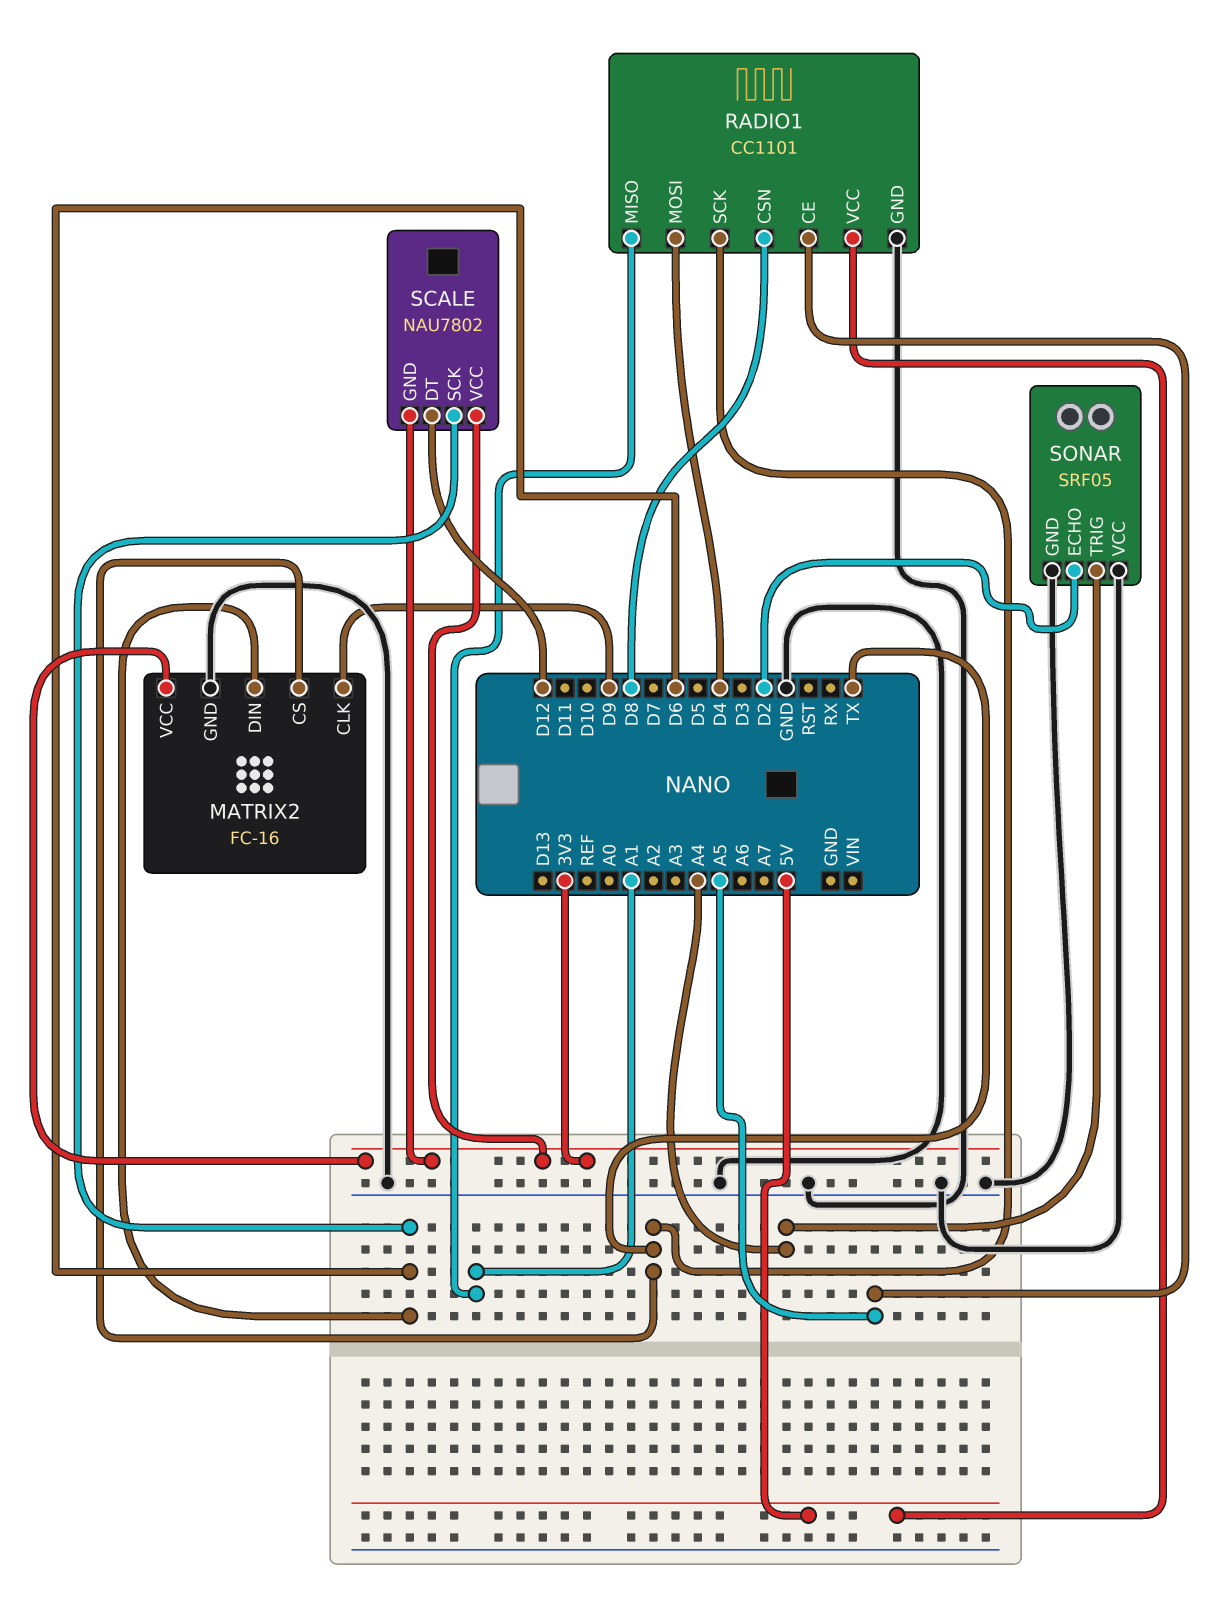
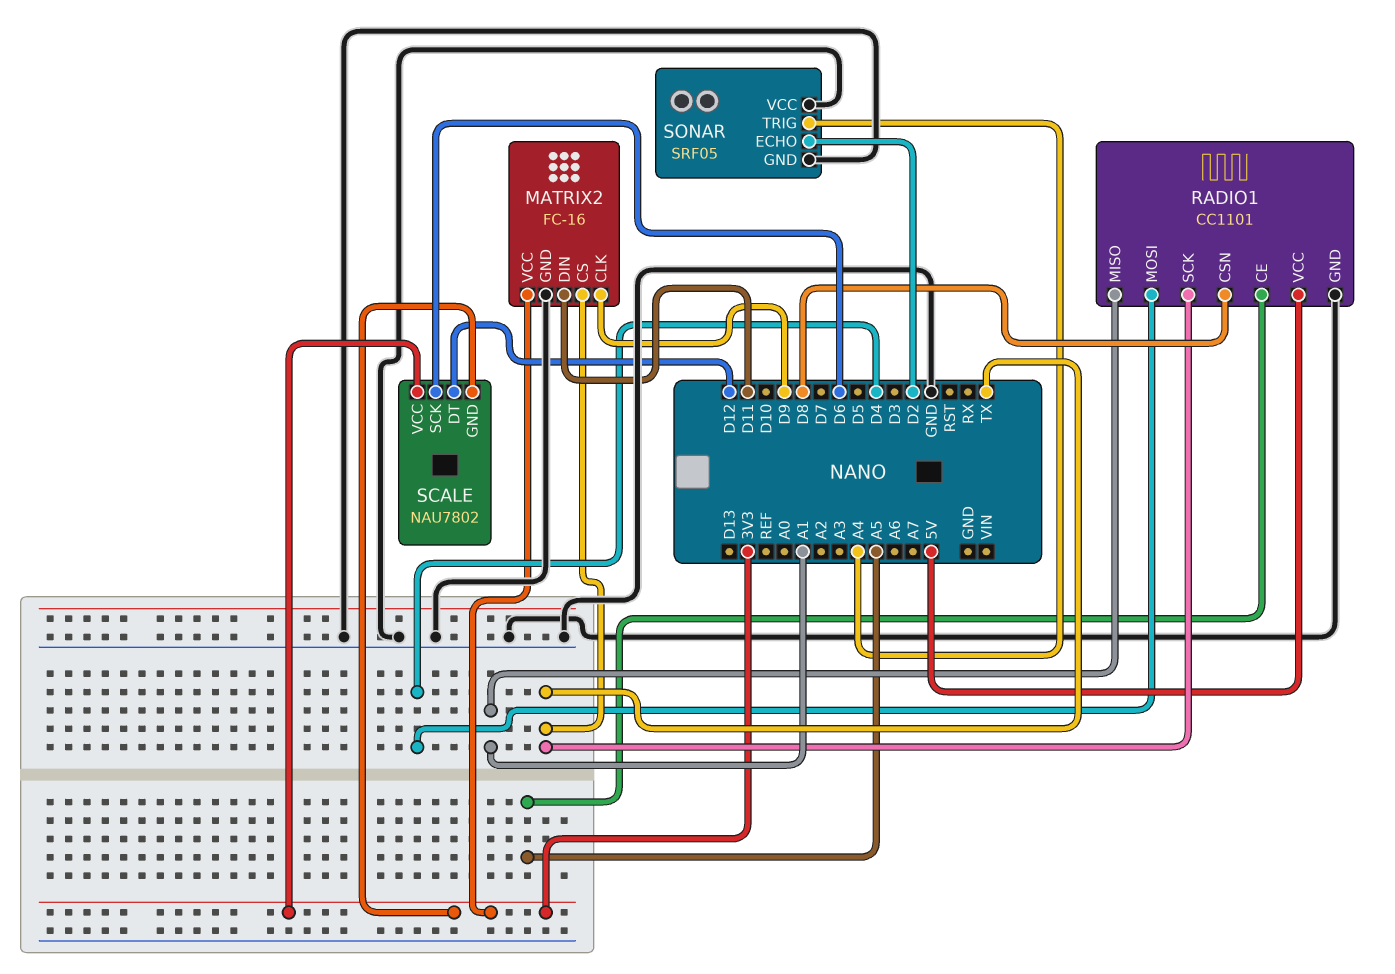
MATRIX2 pin DIN: D6 -> D11

